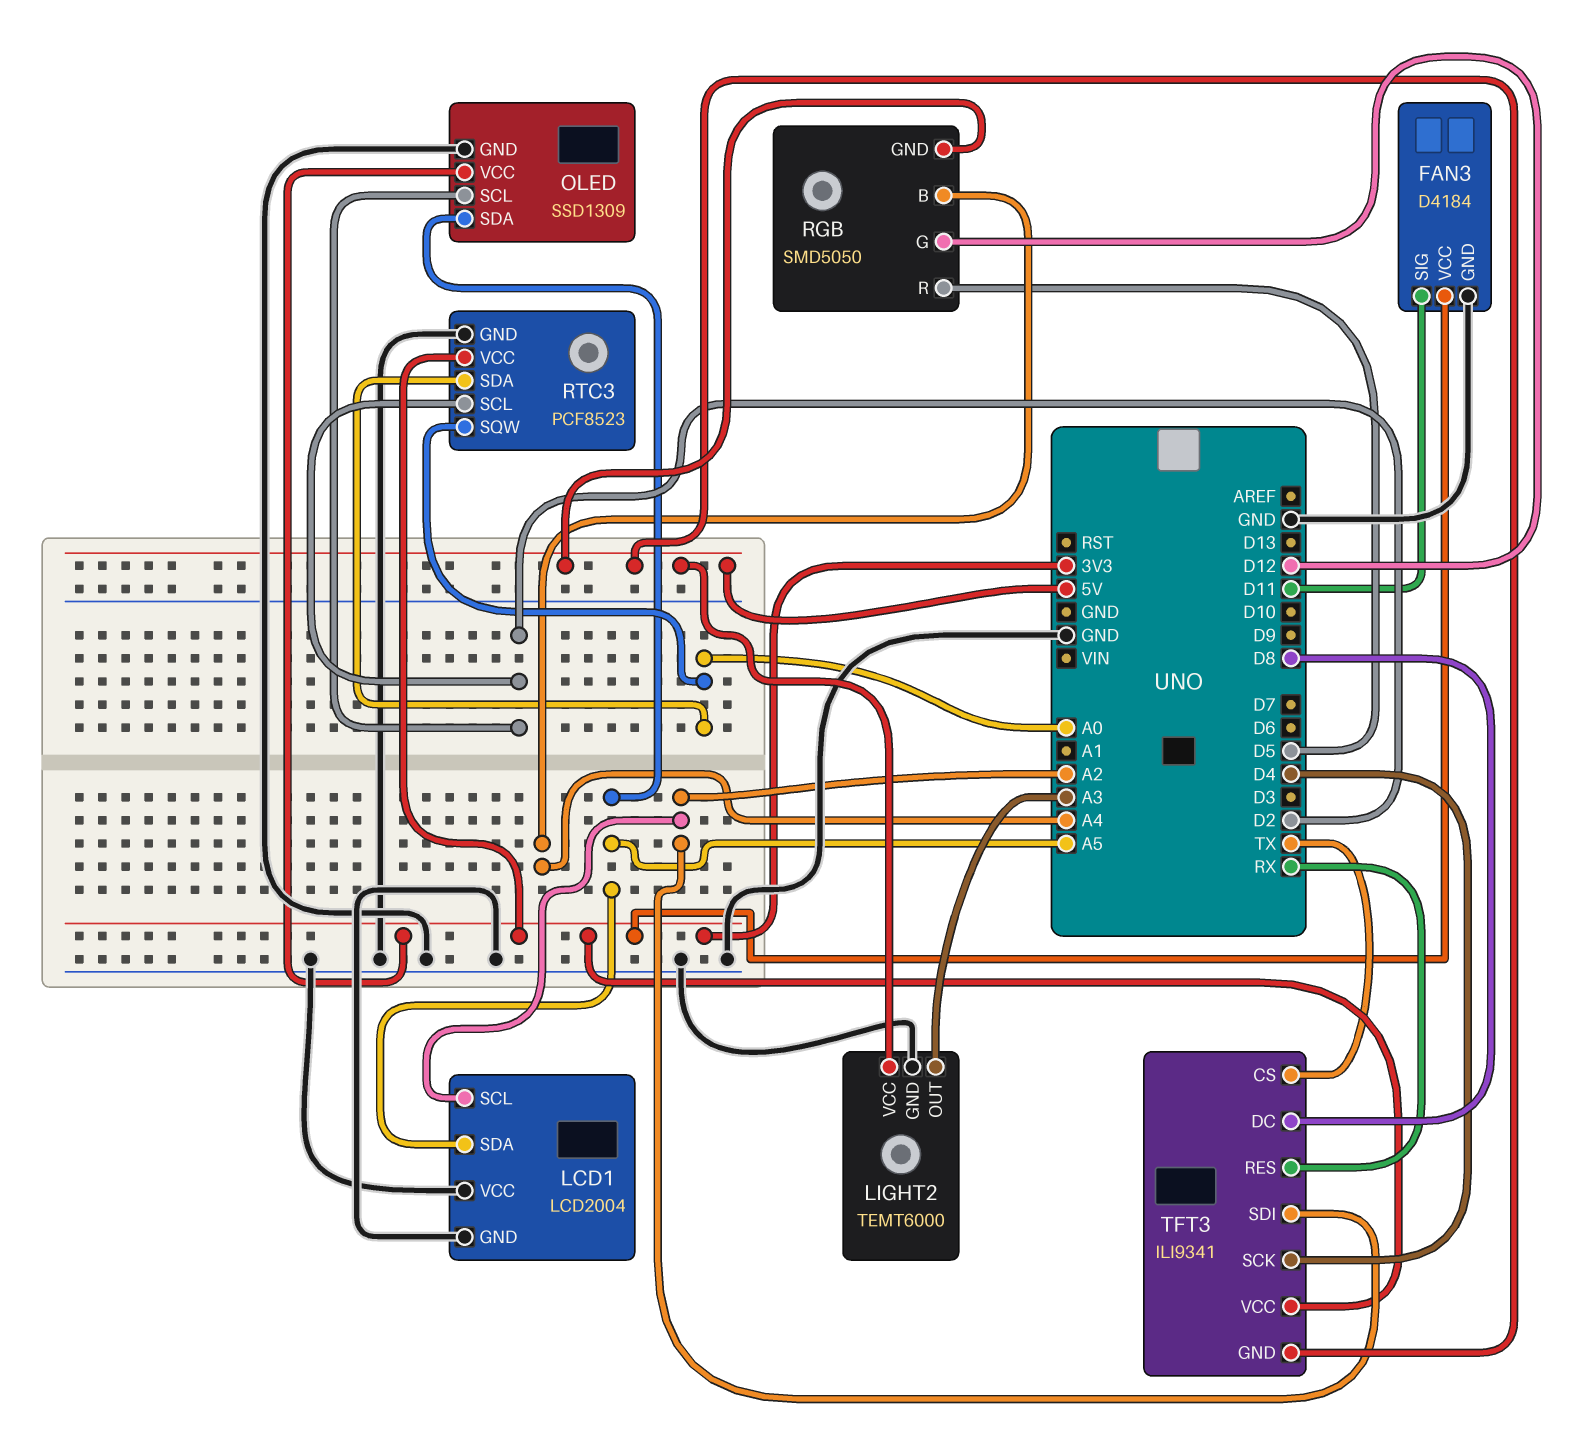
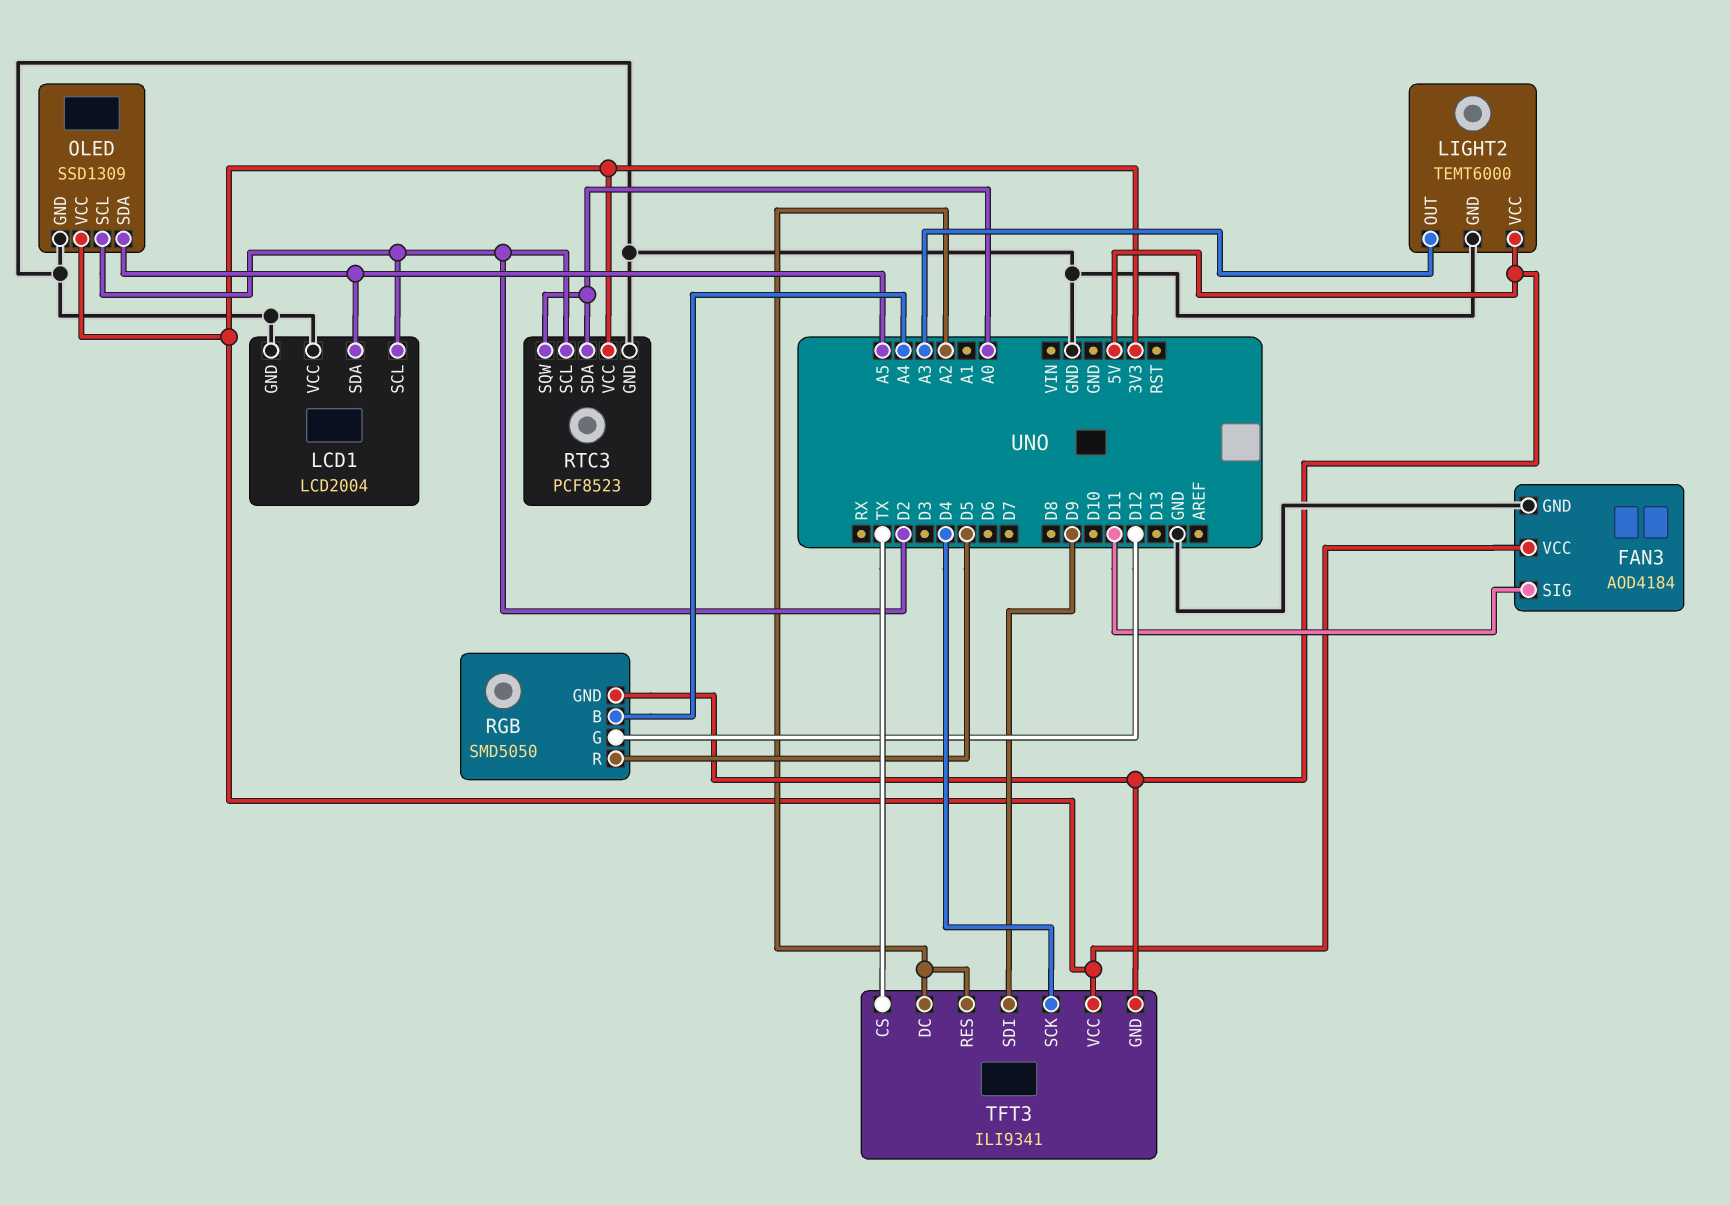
FAN3: D4184 -> AOD4184
LCD1 pin SCL: A2 -> D2
TFT3 pin DC: D8 -> A2
TFT3 pin RES: RX -> A2
TFT3 pin SDI: A2 -> D9

